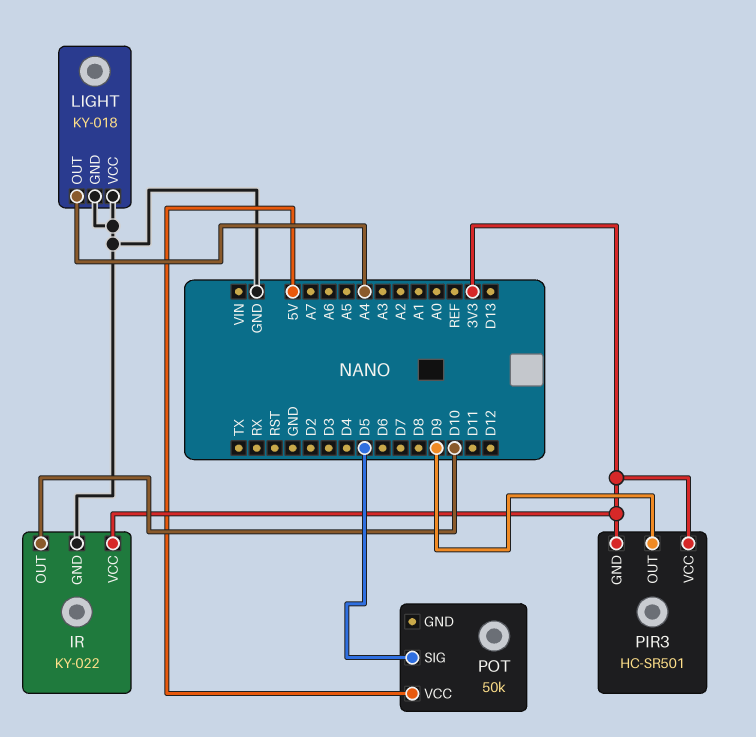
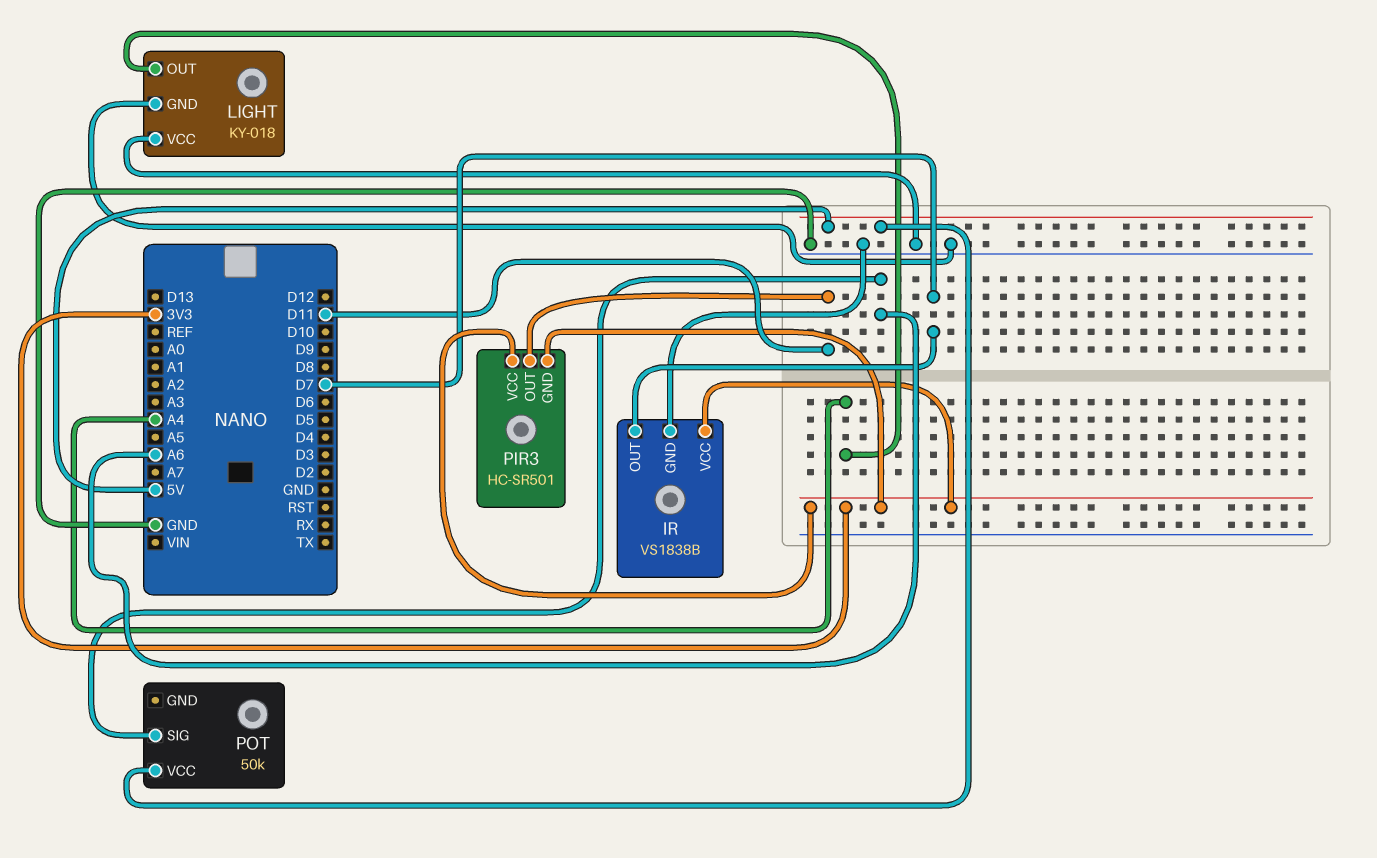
IR: KY-022 -> VS1838B
IR pin OUT: D10 -> D7
PIR3 pin OUT: D9 -> D11
POT pin SIG: D5 -> A6

